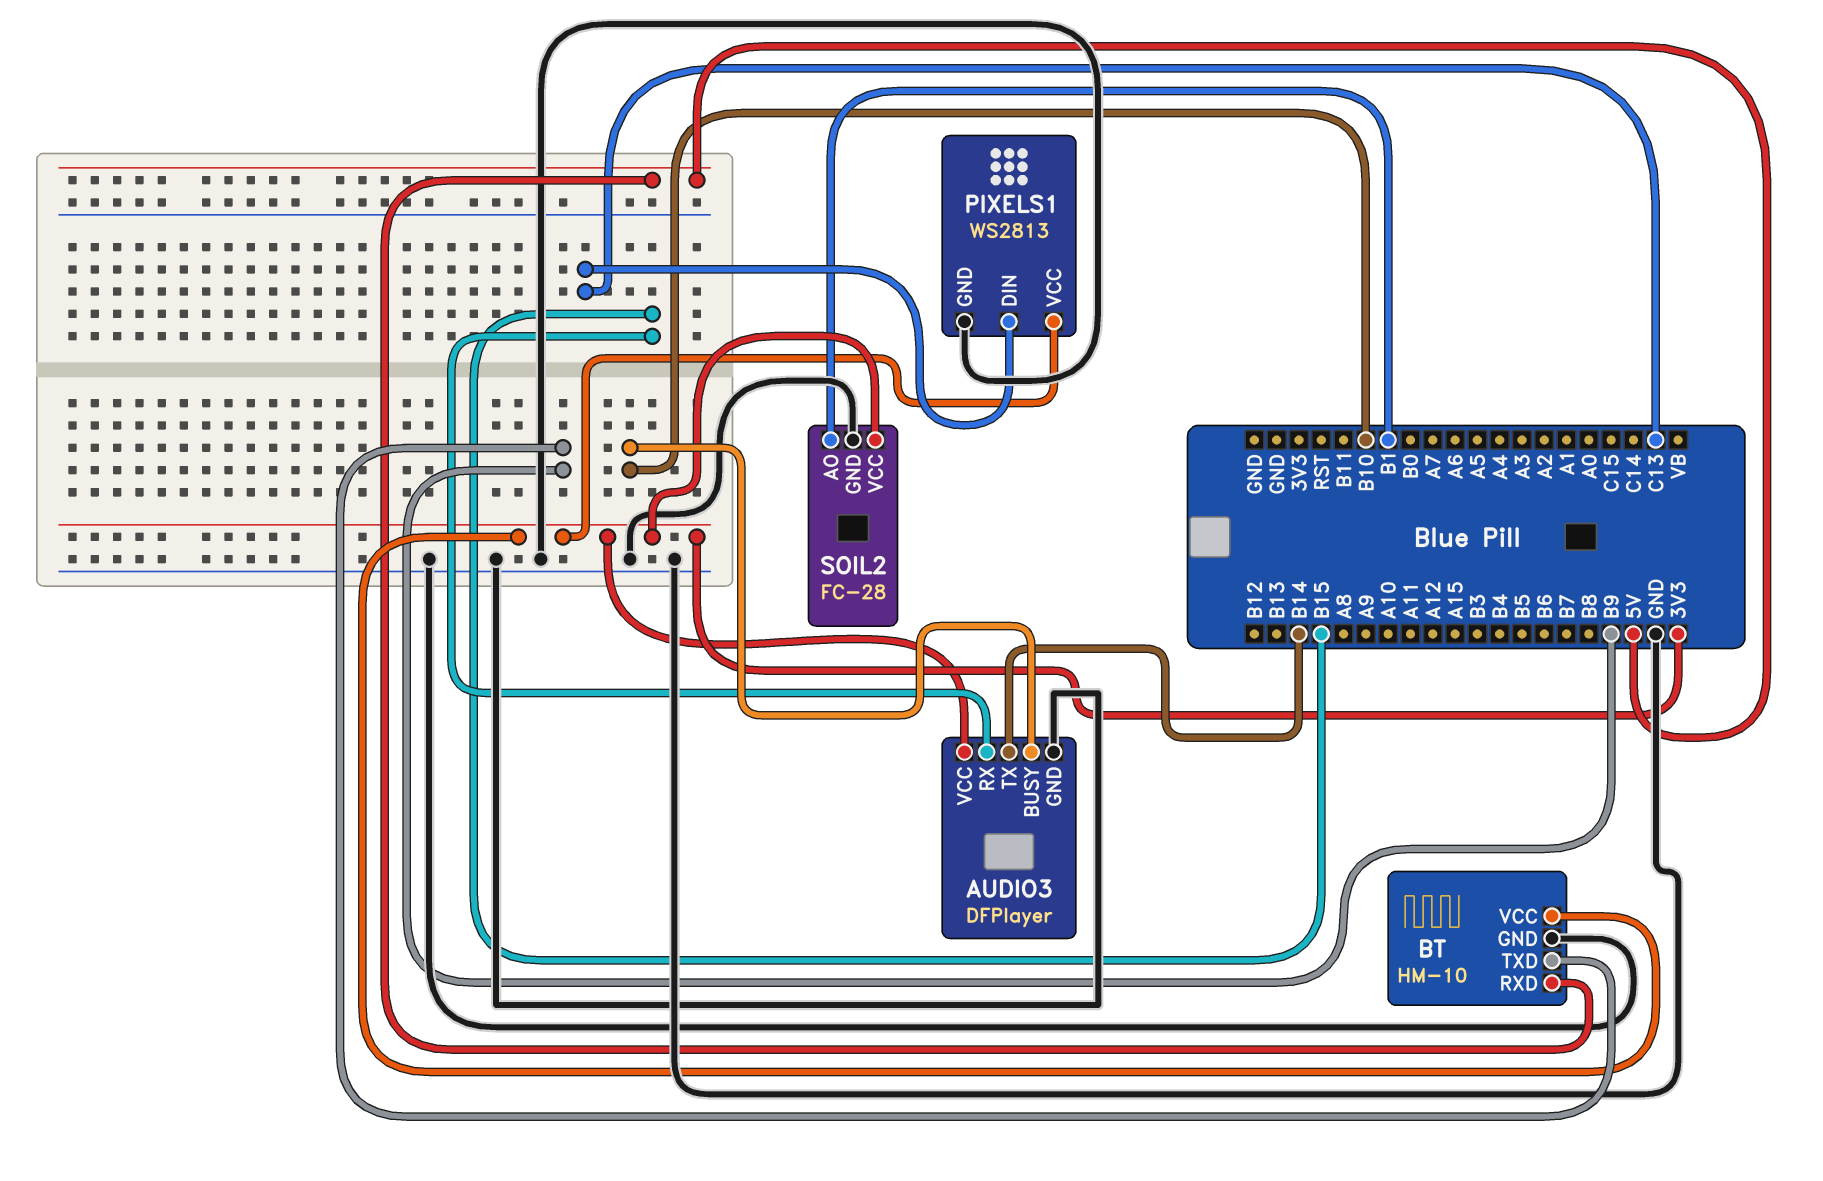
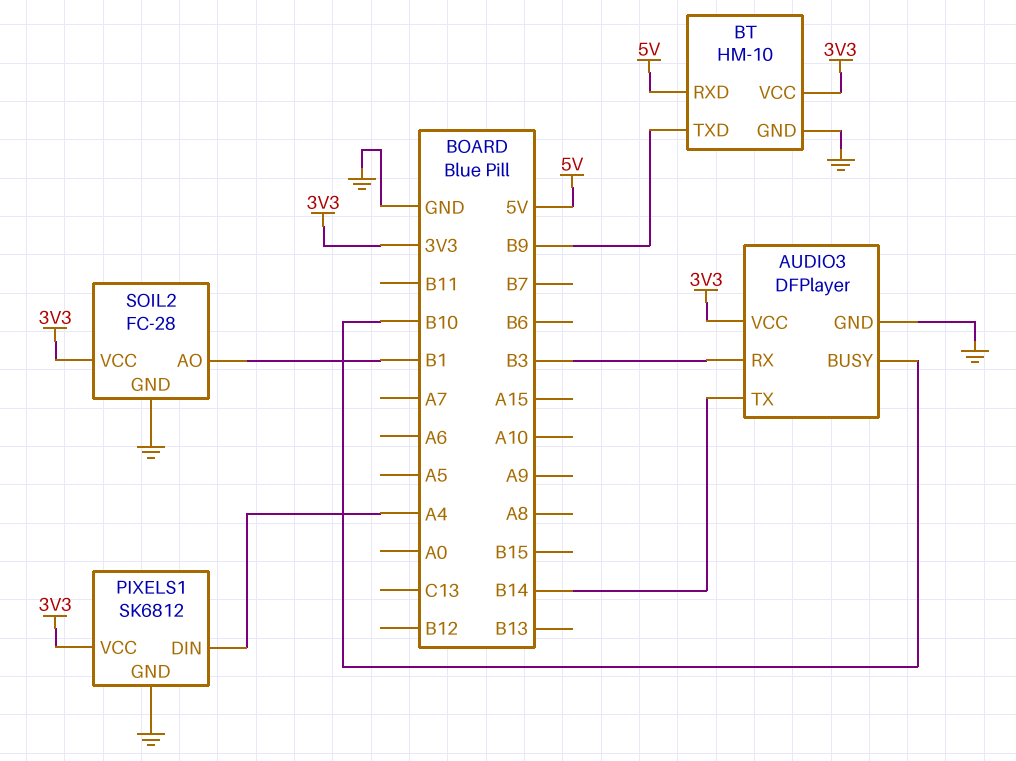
AUDIO3 pin RX: B15 -> B3
PIXELS1: WS2813 -> SK6812
PIXELS1 pin DIN: C13 -> A4

